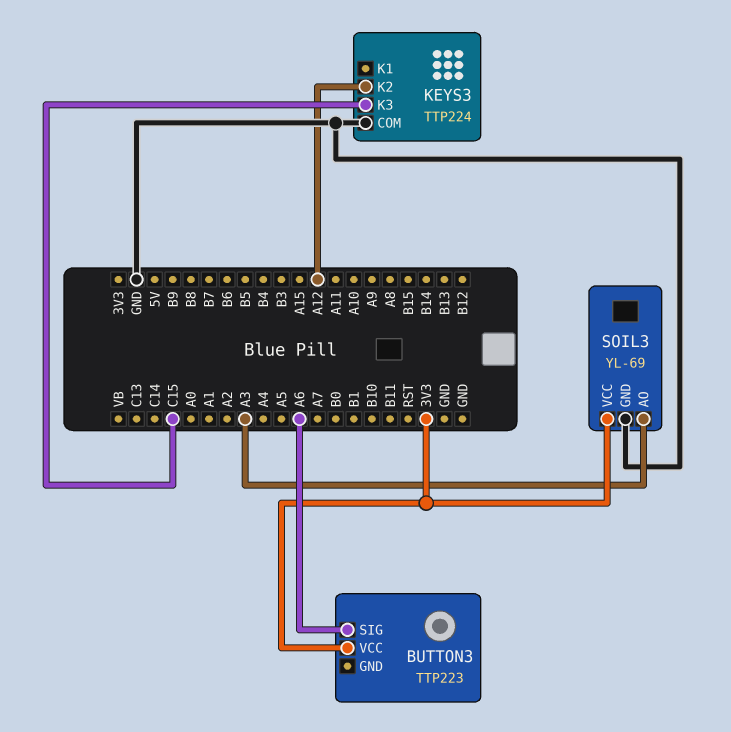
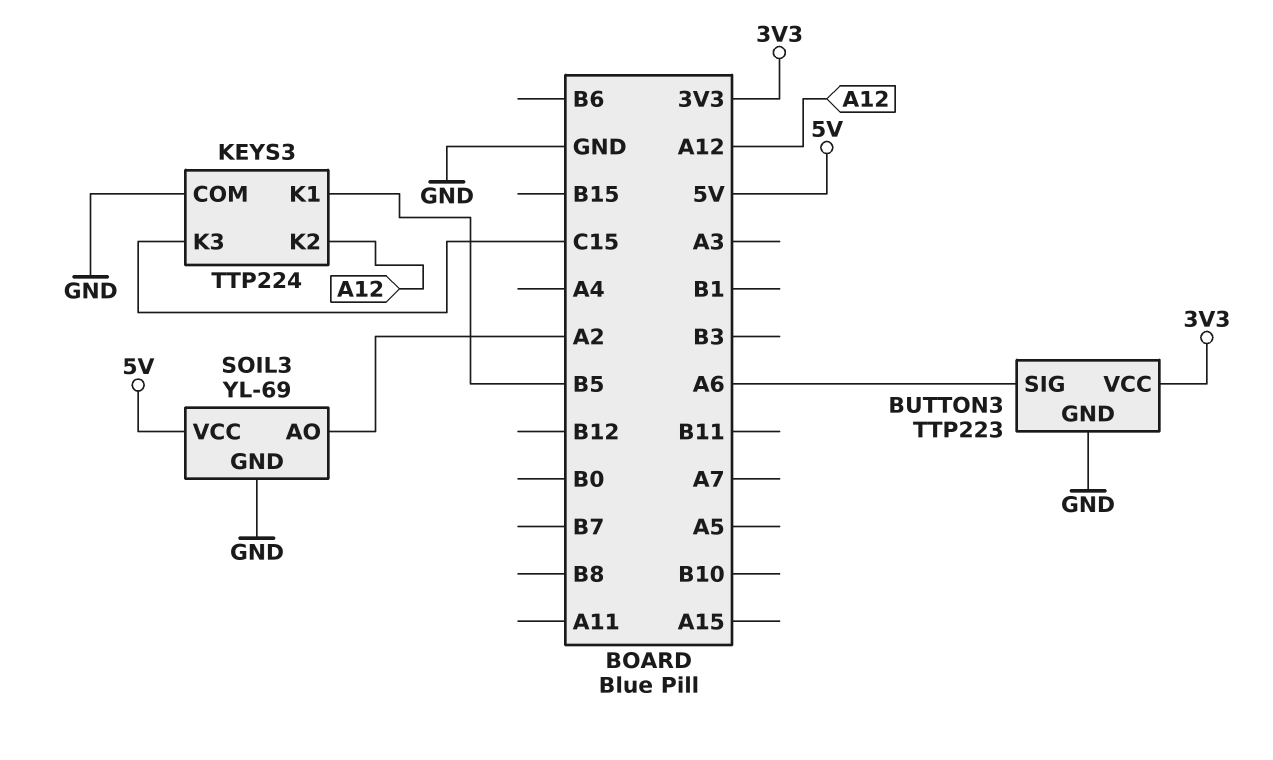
BUTTON3 pin GND: none -> GND
KEYS3 pin K1: none -> B5
SOIL3 pin AO: A3 -> A2
SOIL3 pin VCC: 3V3 -> 5V

